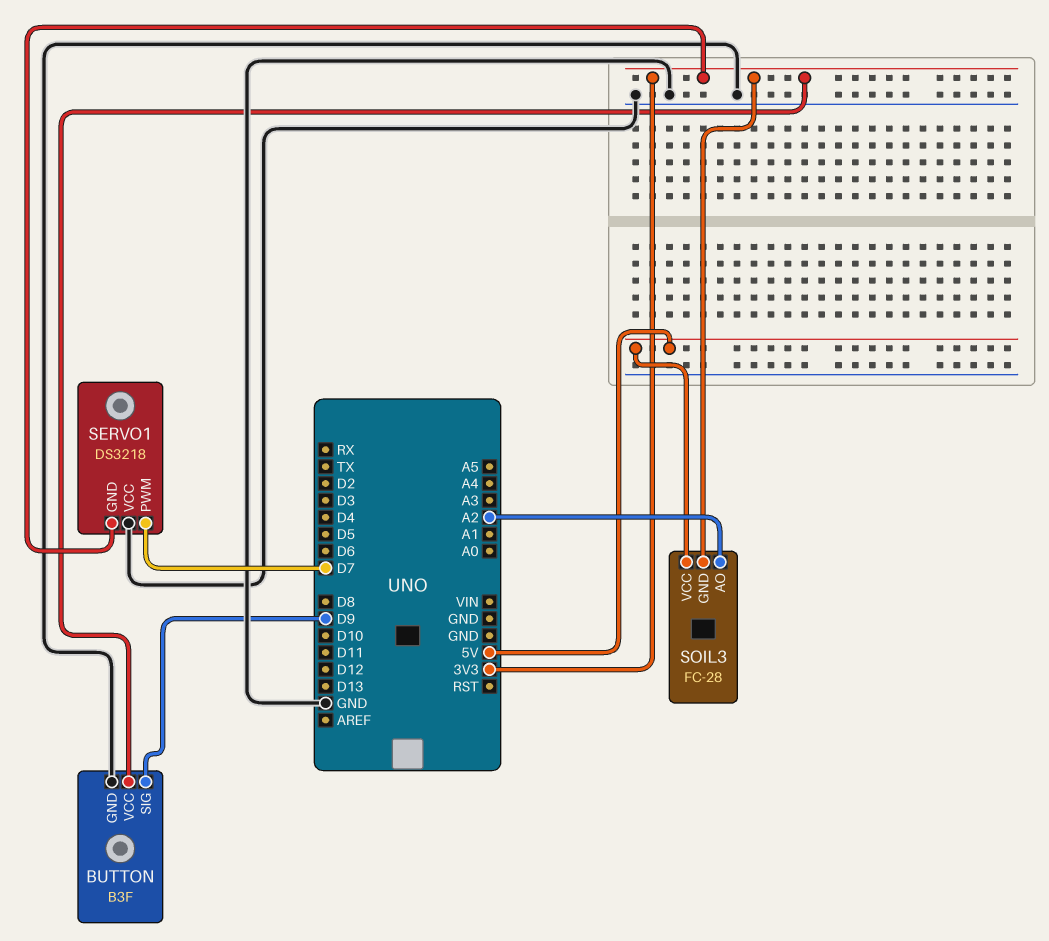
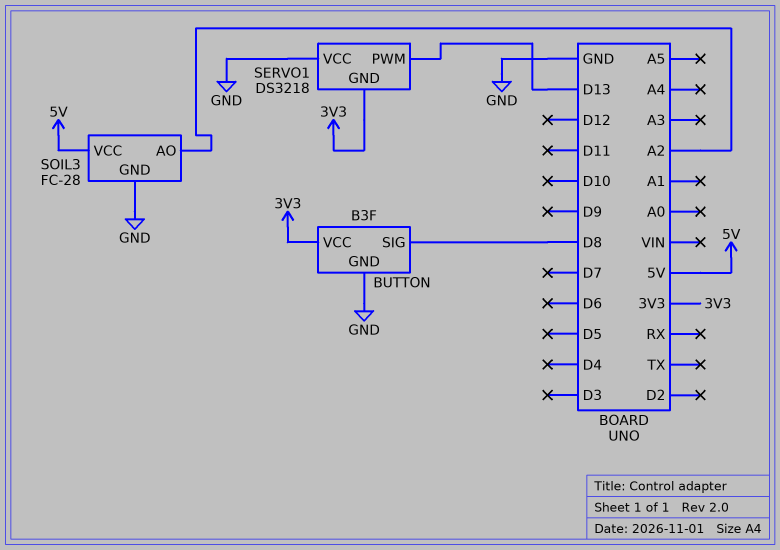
BUTTON pin SIG: D9 -> D8
SERVO1 pin PWM: D7 -> D13
SOIL3 pin GND: 3V3 -> GND

